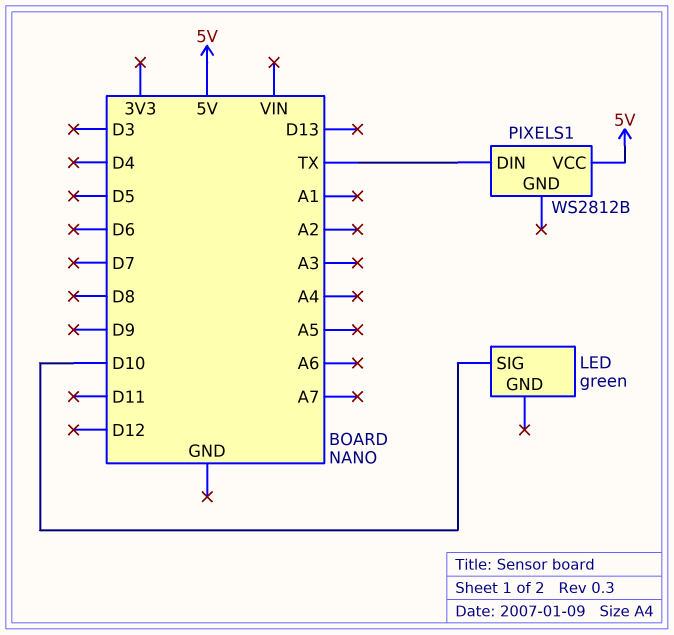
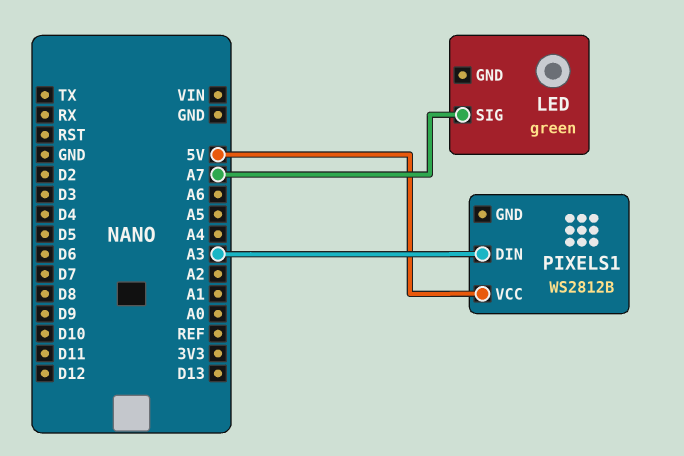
LED pin SIG: D10 -> A7
PIXELS1 pin DIN: TX -> A3

